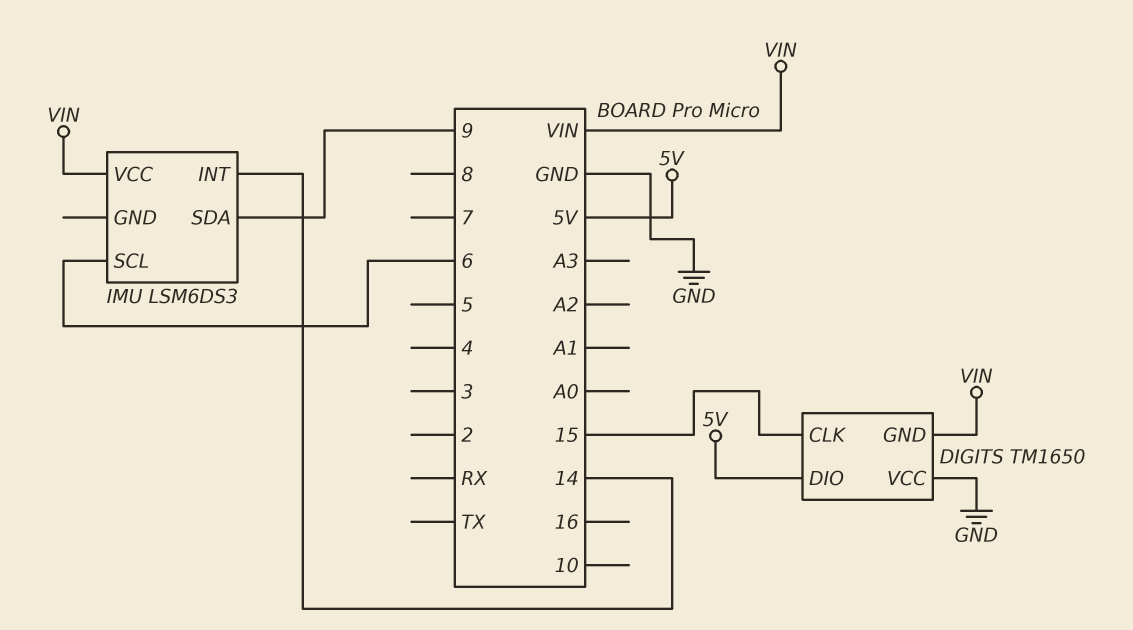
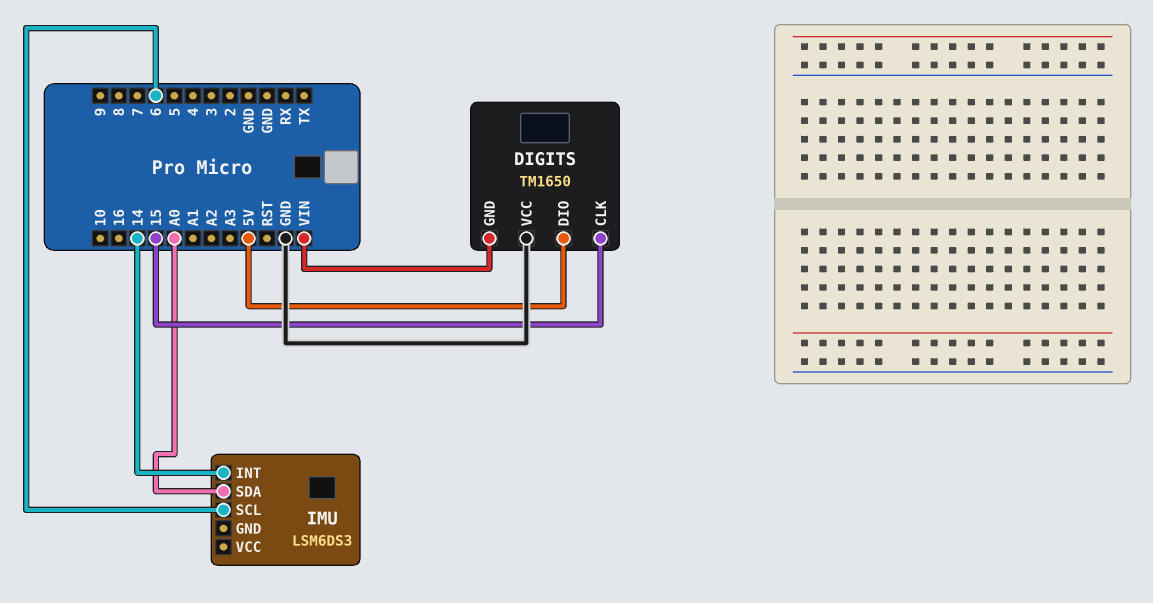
IMU pin SDA: 9 -> A0
IMU pin VCC: VIN -> none

